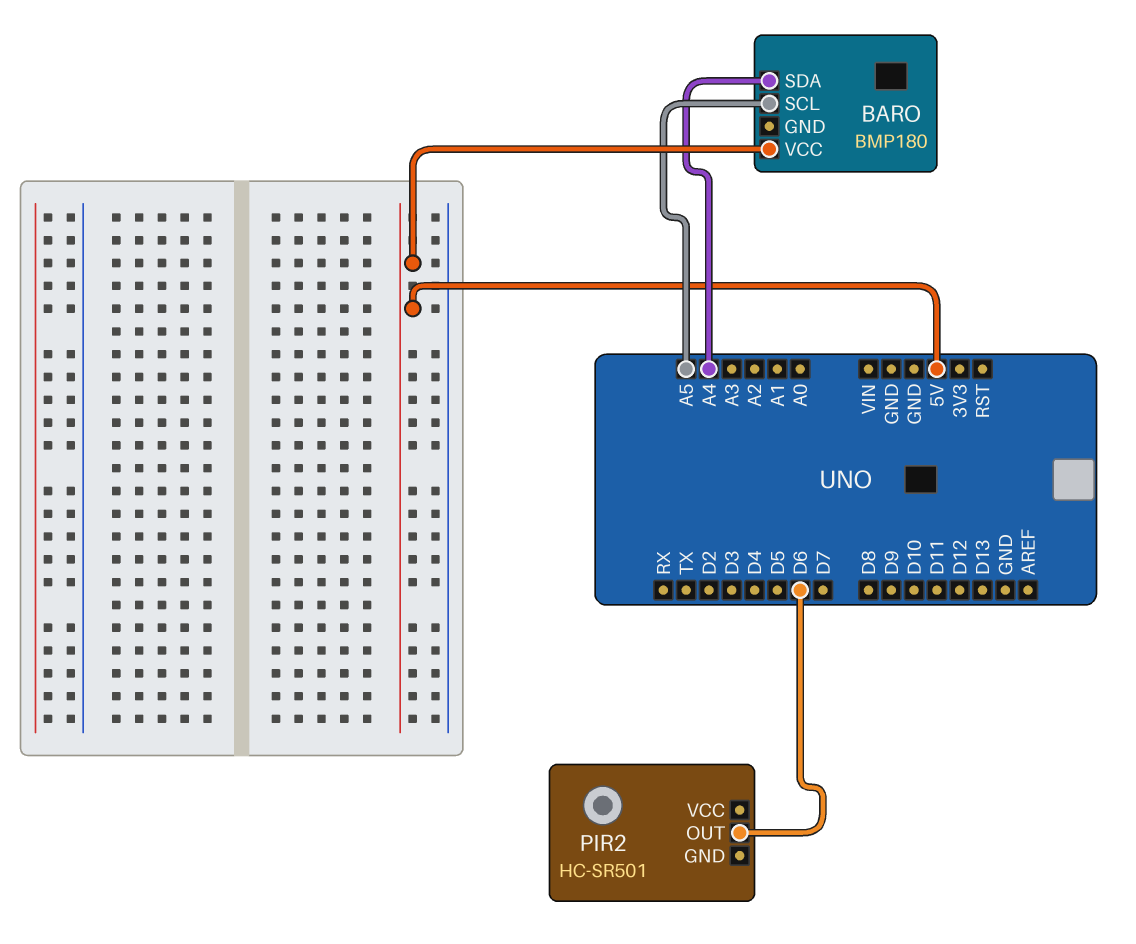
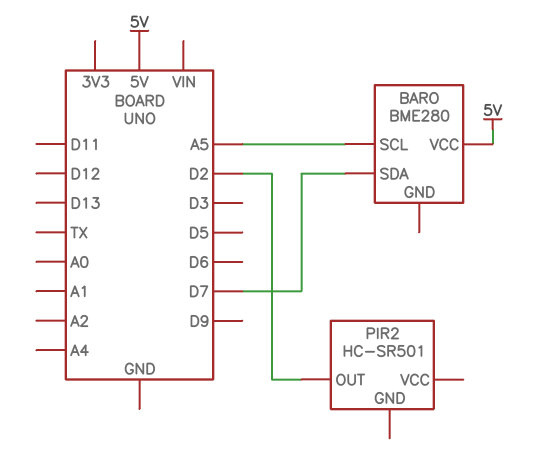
BARO: BMP180 -> BME280
BARO pin SDA: A4 -> D7
PIR2 pin OUT: D6 -> D2

